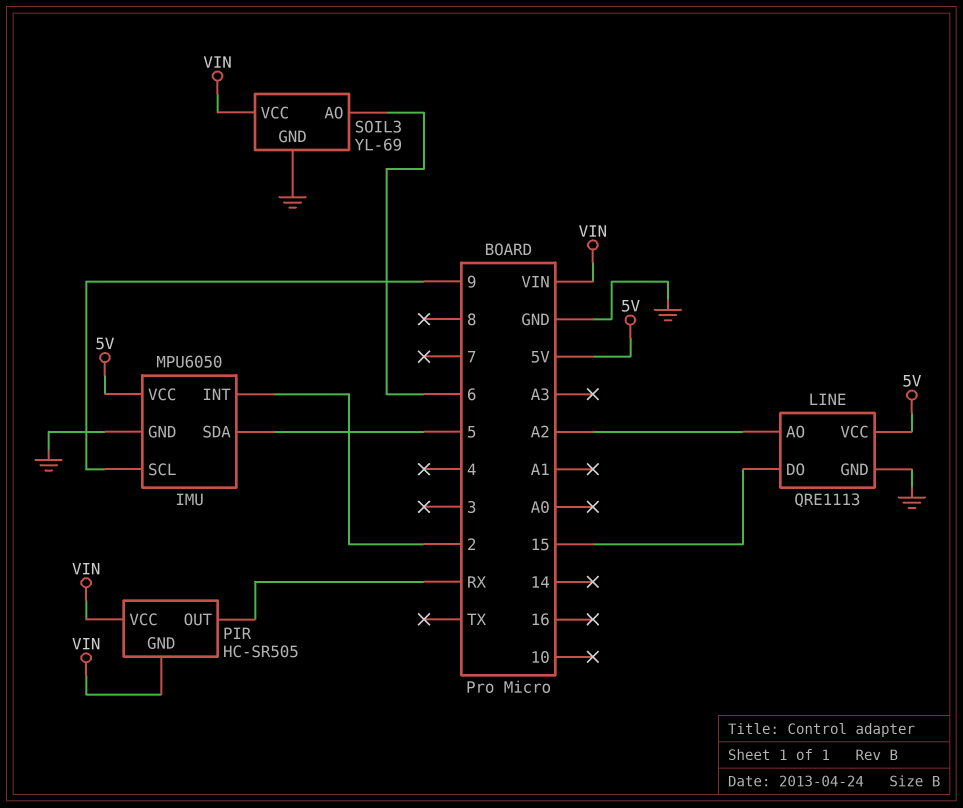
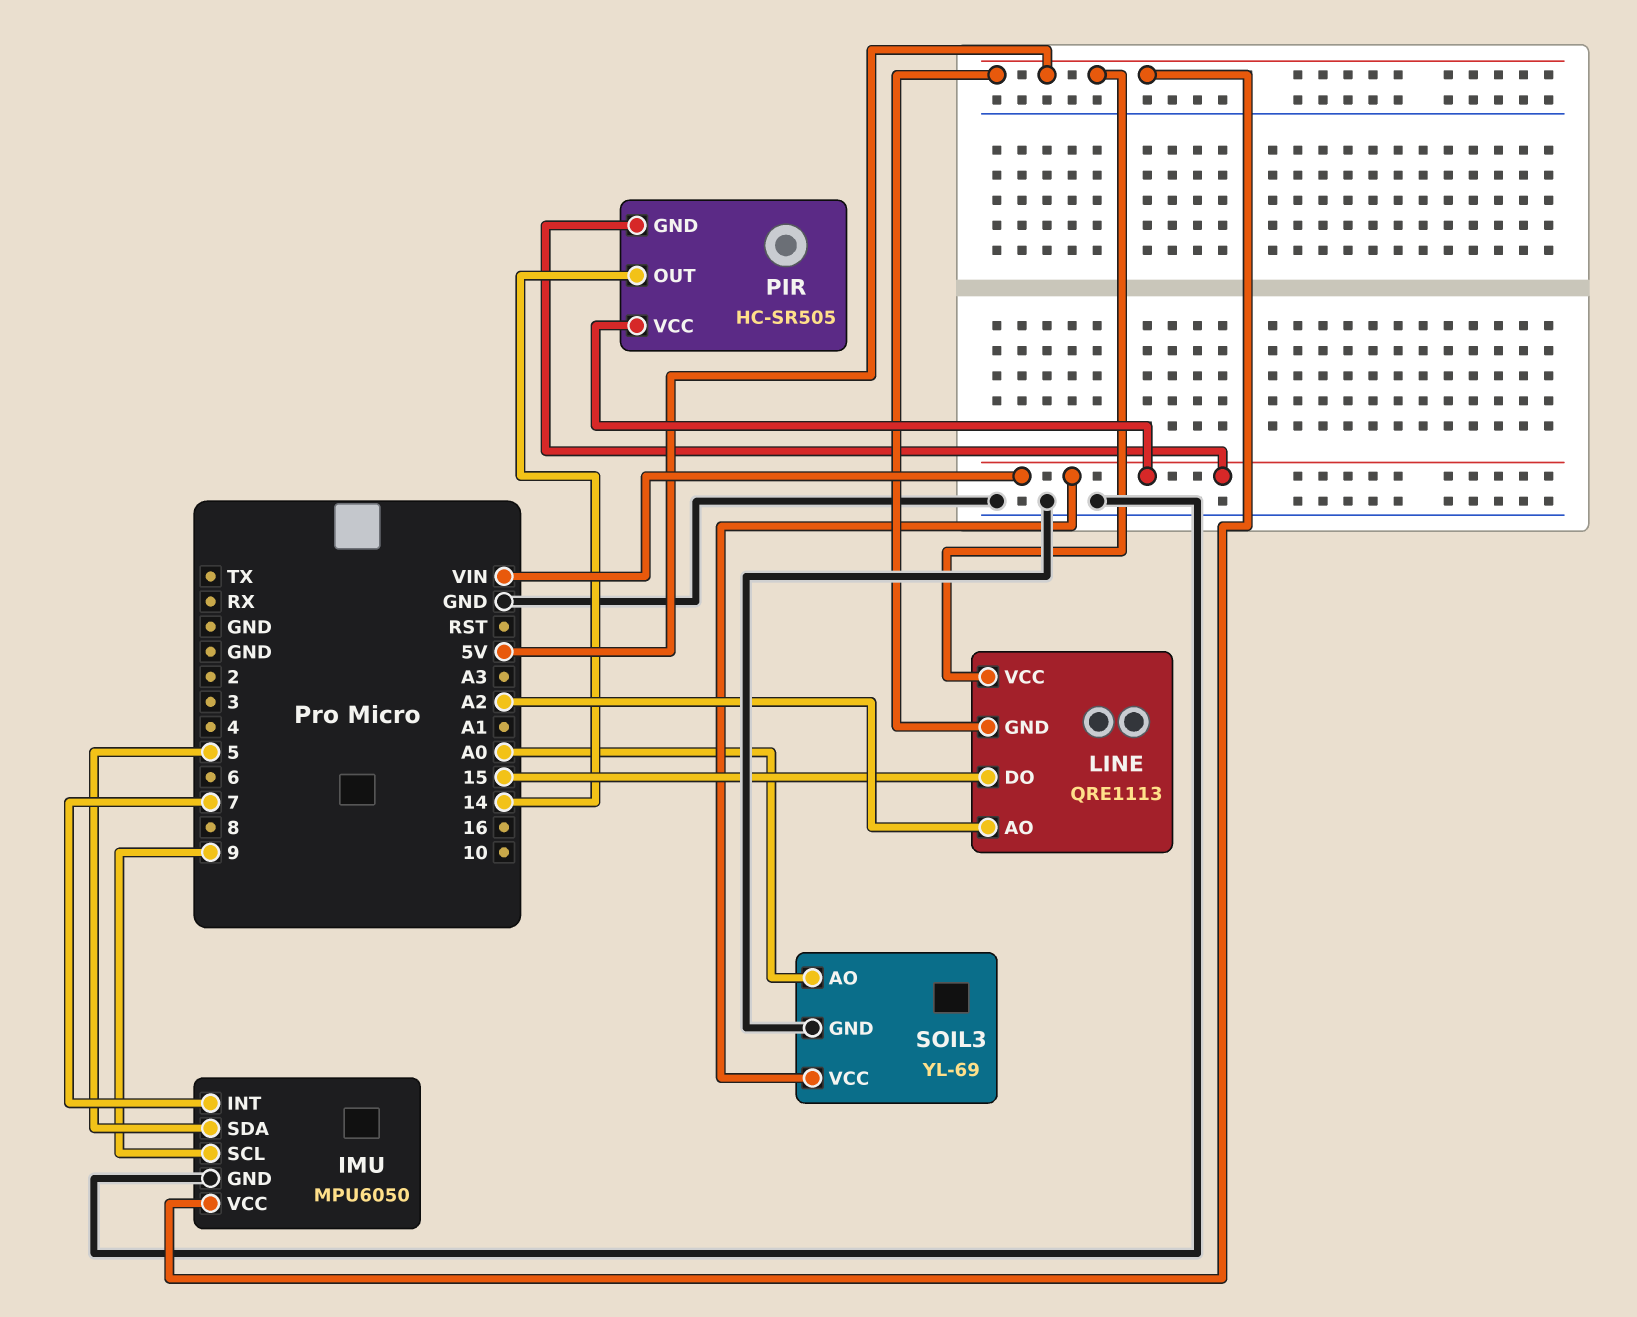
IMU pin INT: 2 -> 7
LINE pin GND: GND -> 5V
PIR pin OUT: RX -> 14
SOIL3 pin AO: 6 -> A0

